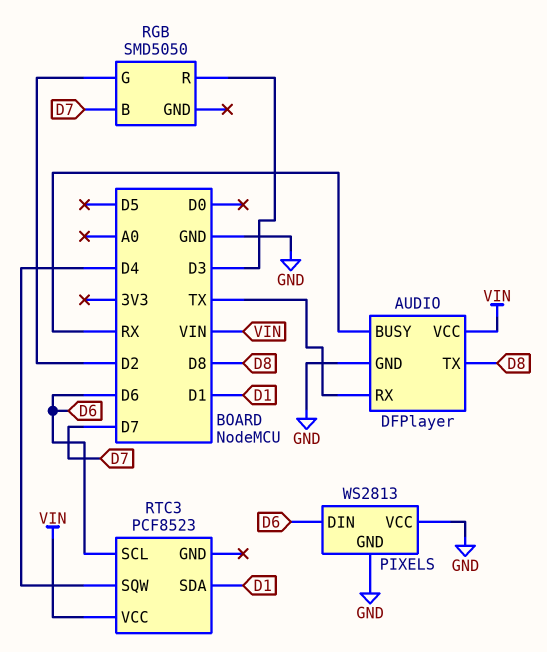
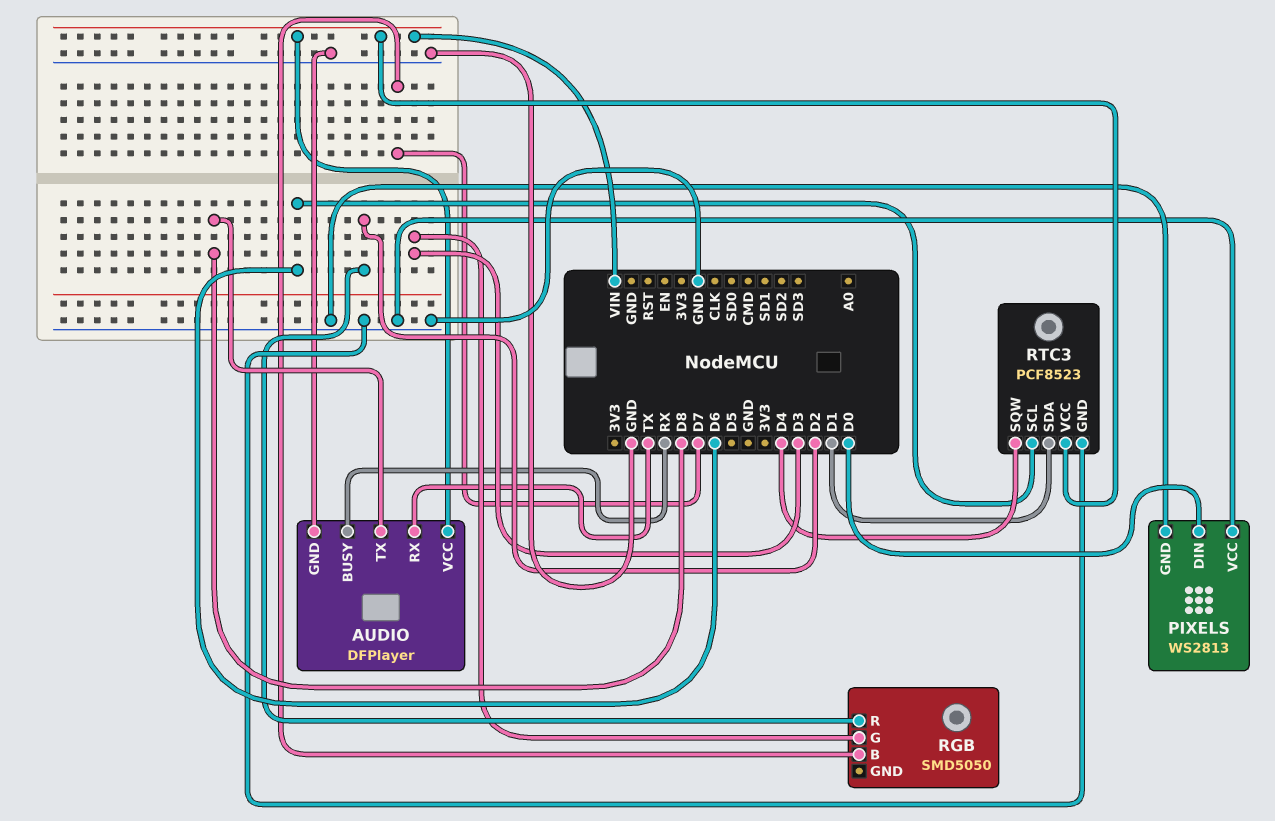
PIXELS pin DIN: D6 -> D0
RGB pin G: D2 -> D3
RGB pin R: D3 -> D2
RTC3 pin GND: none -> GND

